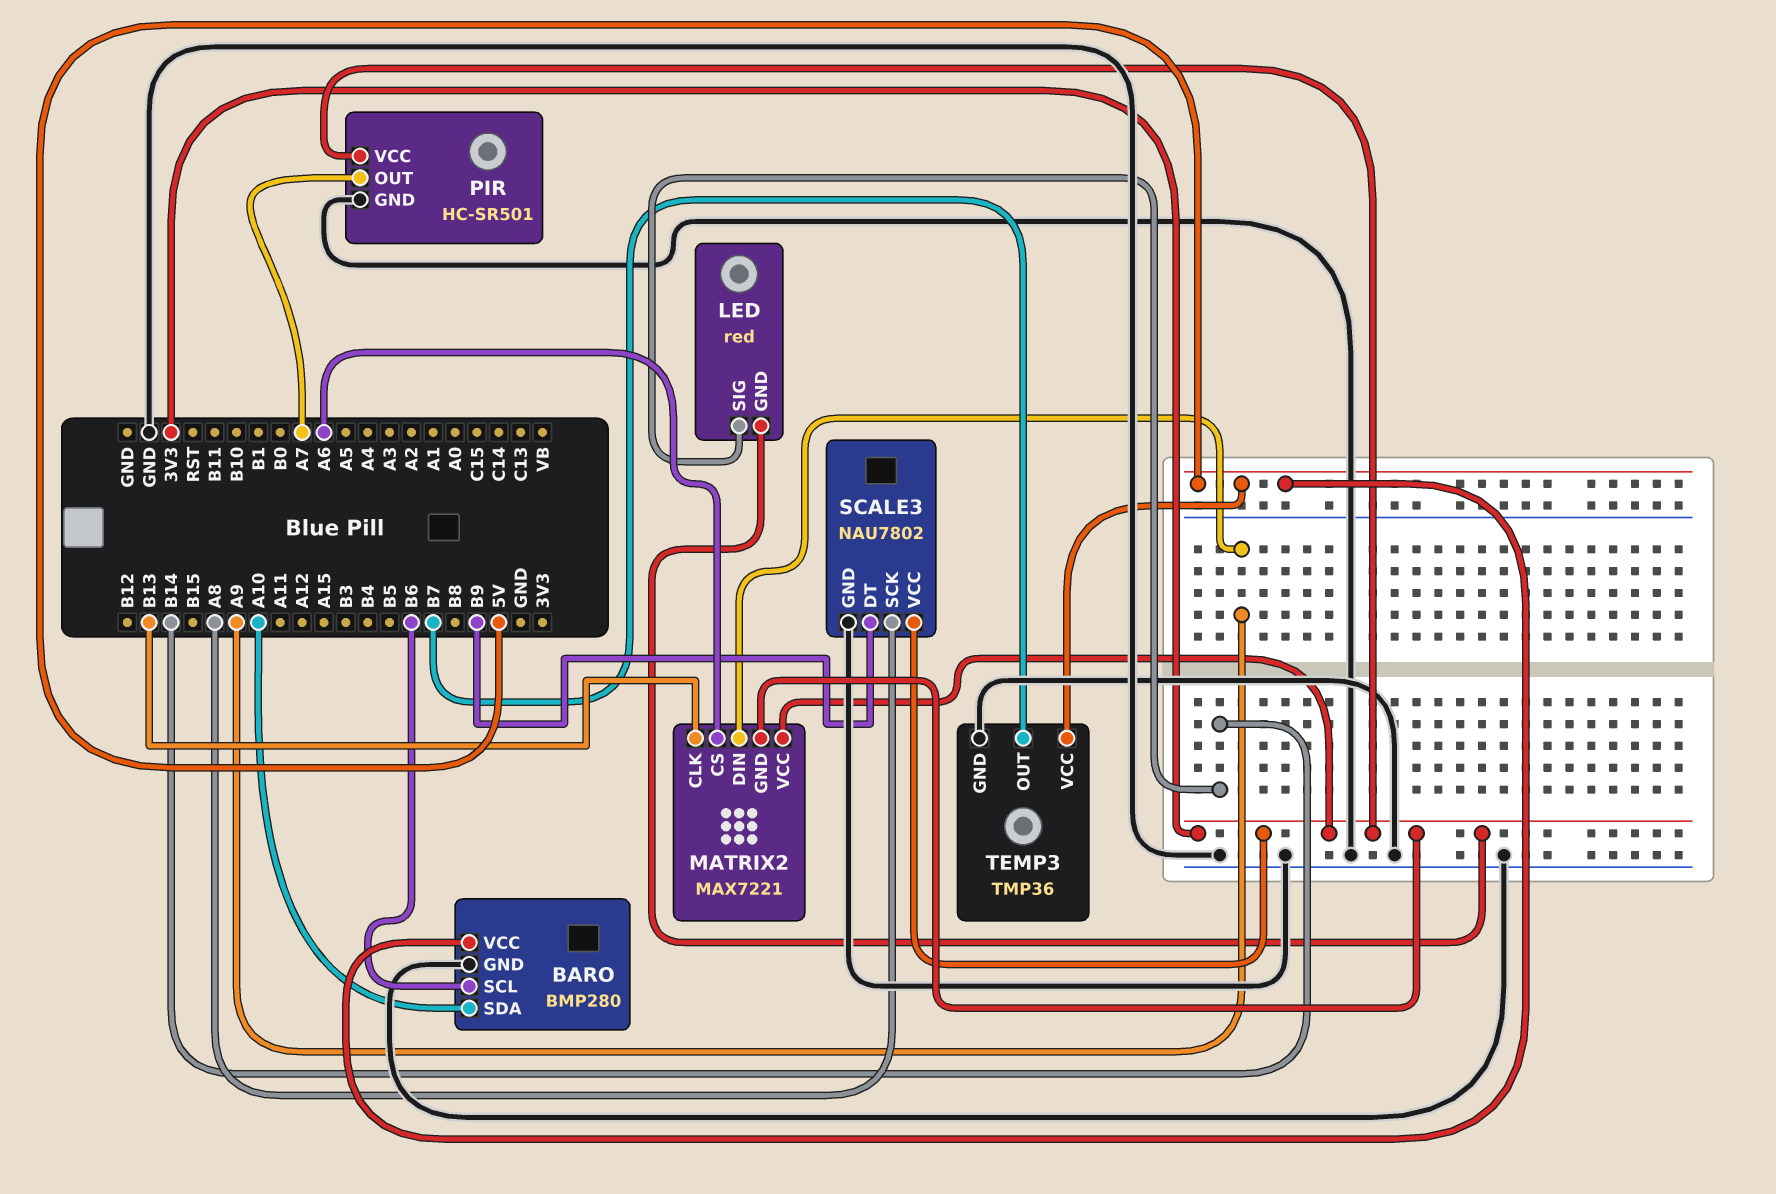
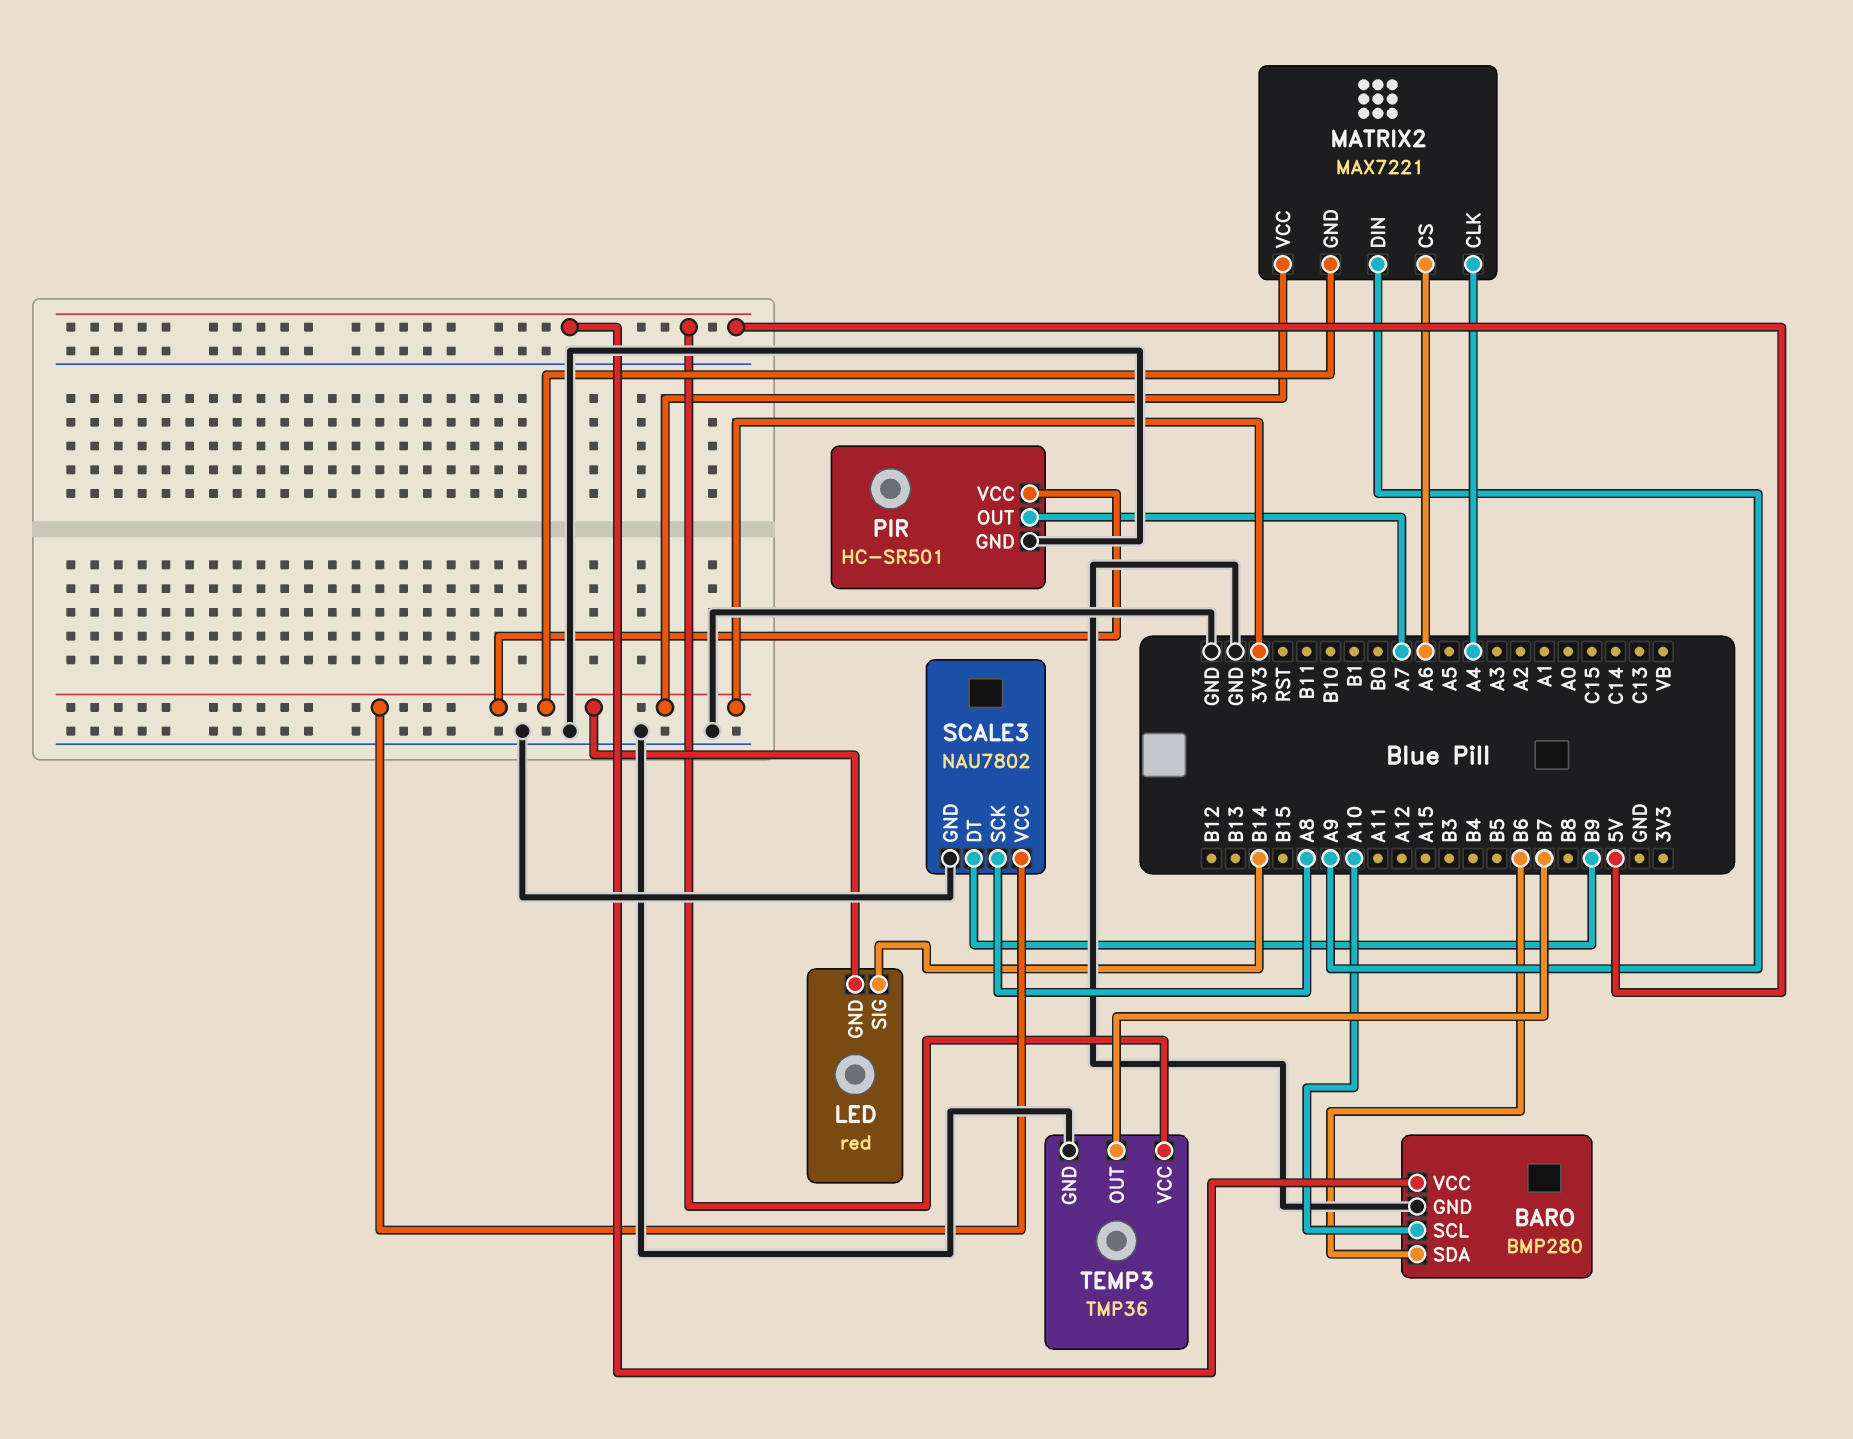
BARO pin SCL: B6 -> A10
BARO pin SDA: A10 -> B6
MATRIX2 pin CLK: B13 -> A4

